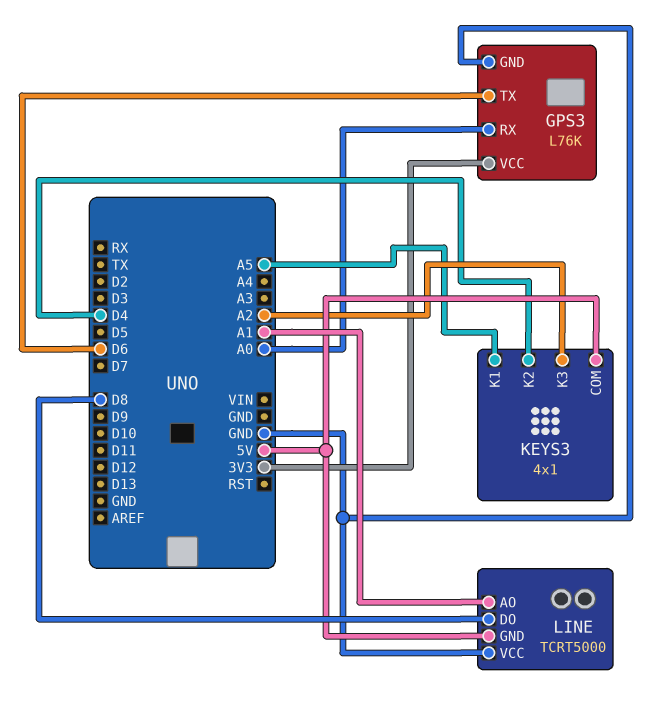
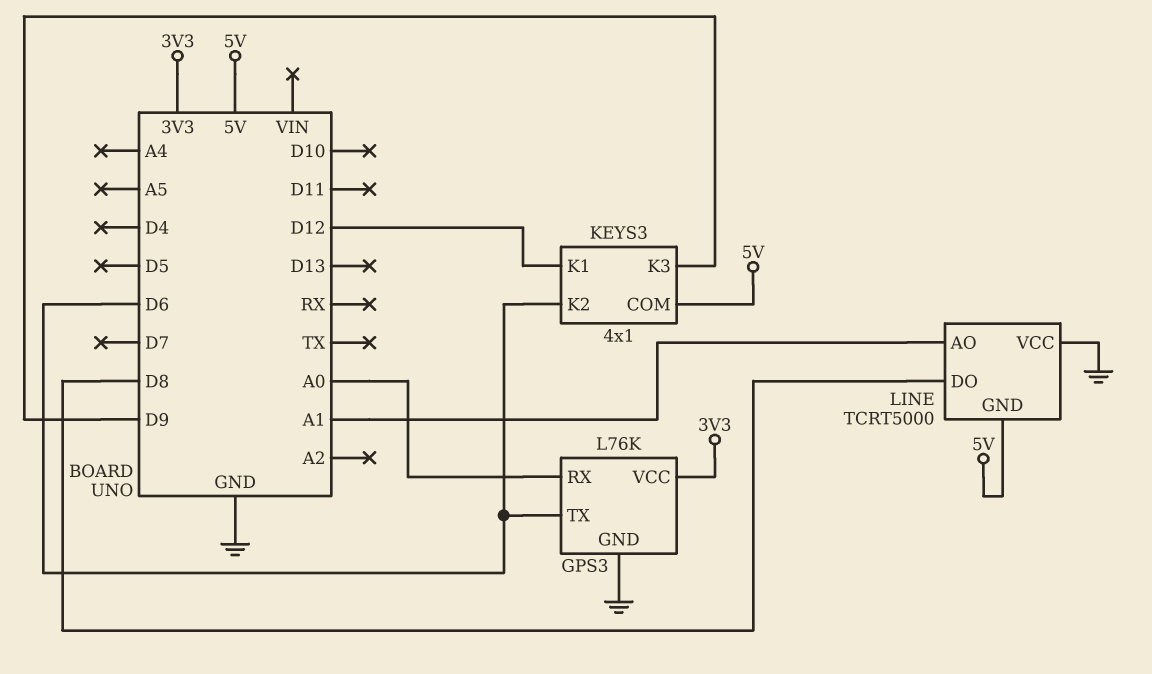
KEYS3 pin K1: A5 -> D12
KEYS3 pin K2: D4 -> D6
KEYS3 pin K3: A2 -> D9

